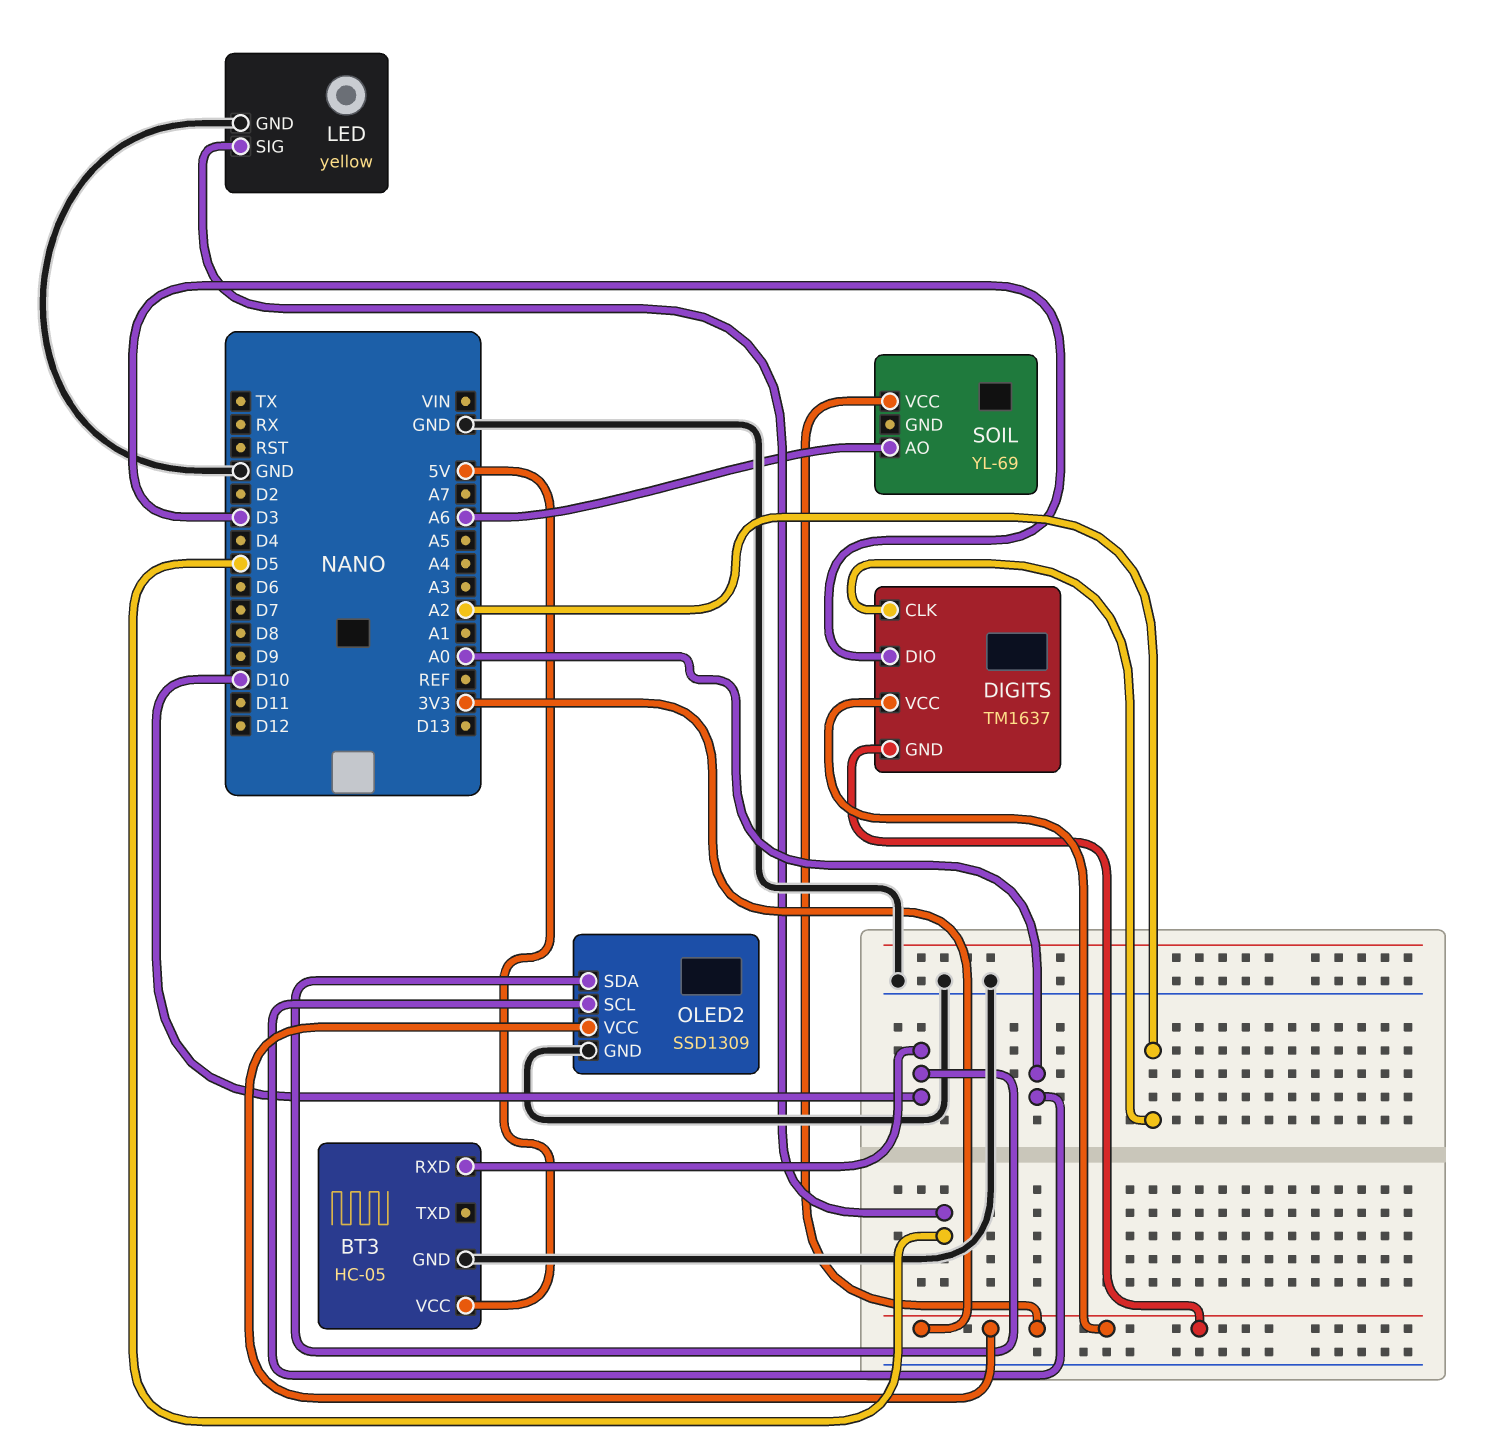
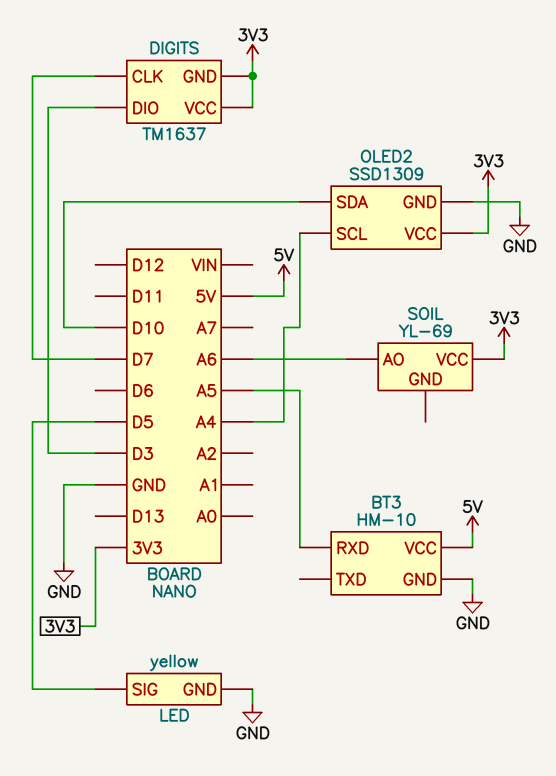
BT3: HC-05 -> HM-10
BT3 pin RXD: D10 -> A5
DIGITS pin CLK: A2 -> D7
OLED2 pin SCL: A0 -> A4

